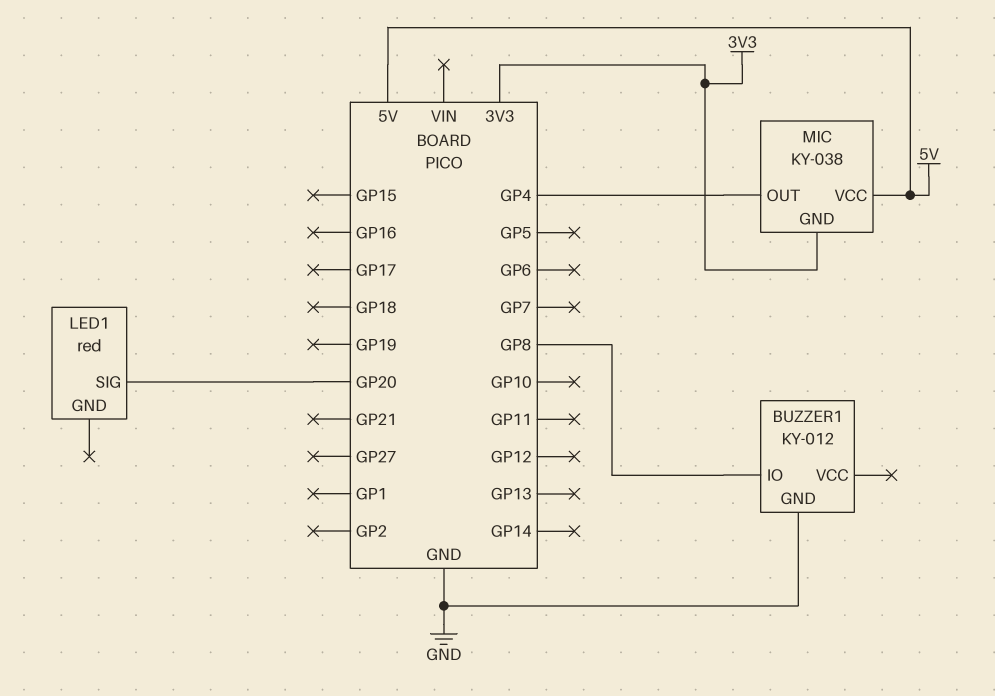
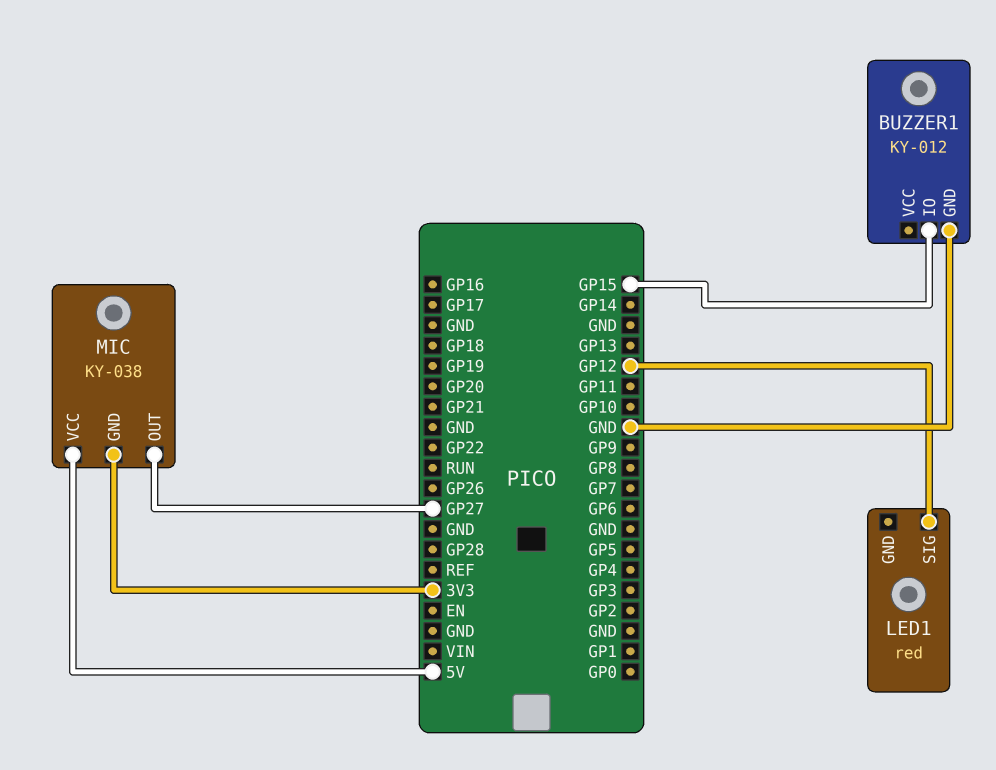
BUZZER1 pin IO: GP8 -> GP15
LED1 pin SIG: GP20 -> GP12
MIC pin OUT: GP4 -> GP27

